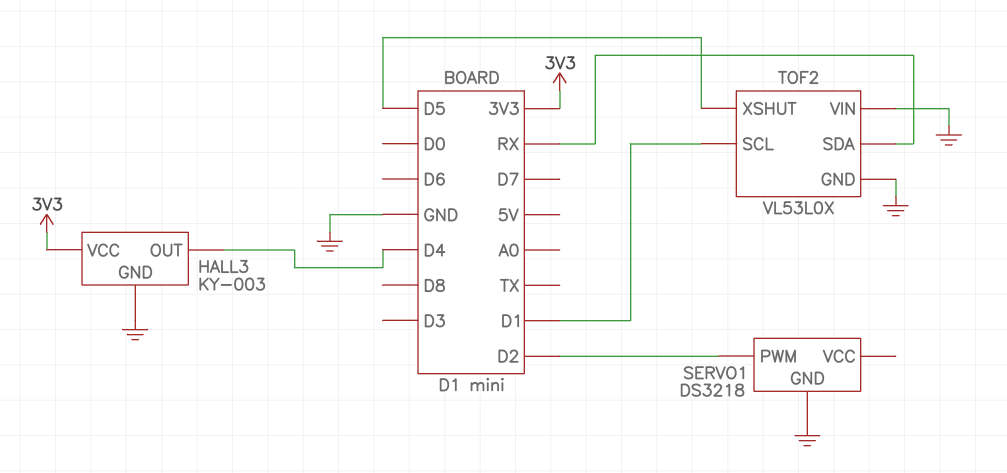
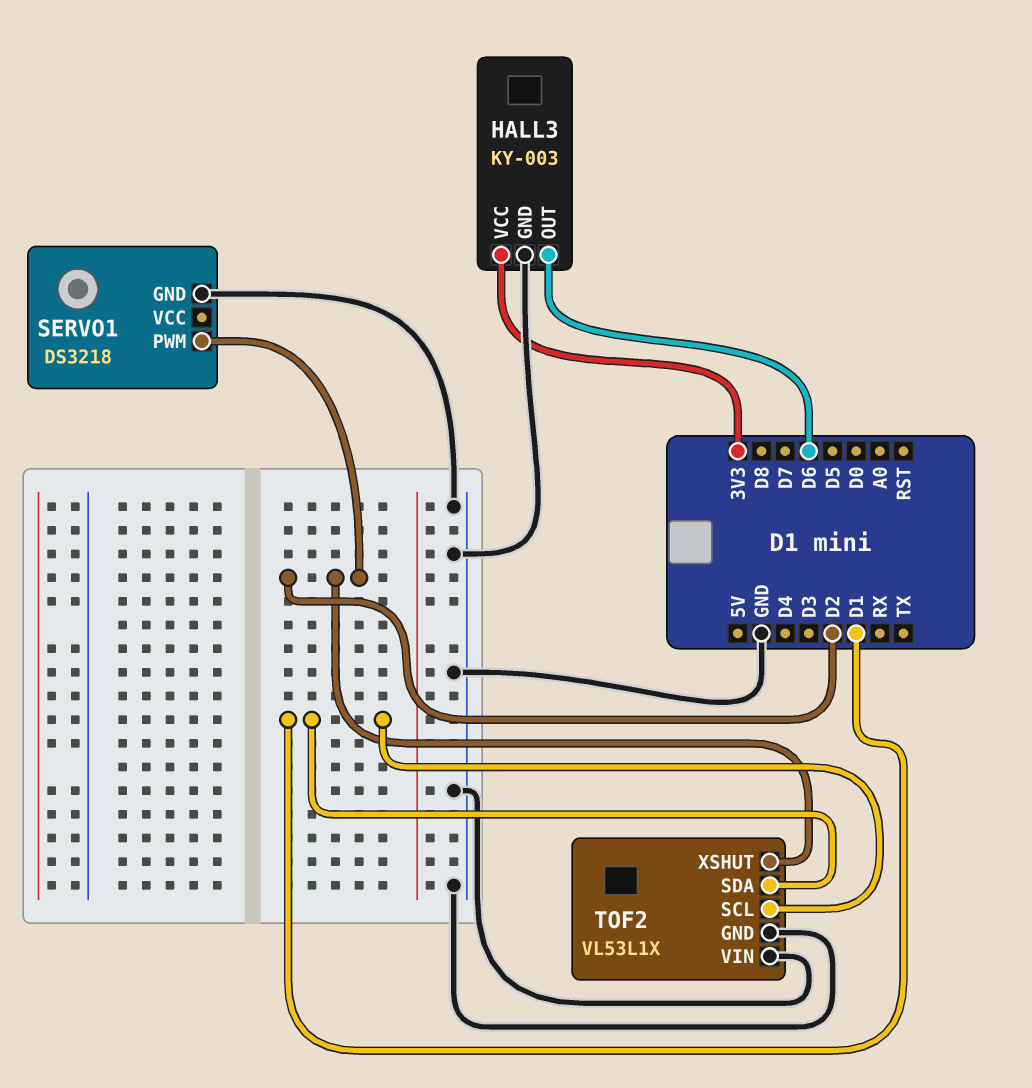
HALL3 pin OUT: D4 -> D6
TOF2: VL53L0X -> VL53L1X
TOF2 pin SDA: RX -> D1
TOF2 pin XSHUT: D5 -> D2

